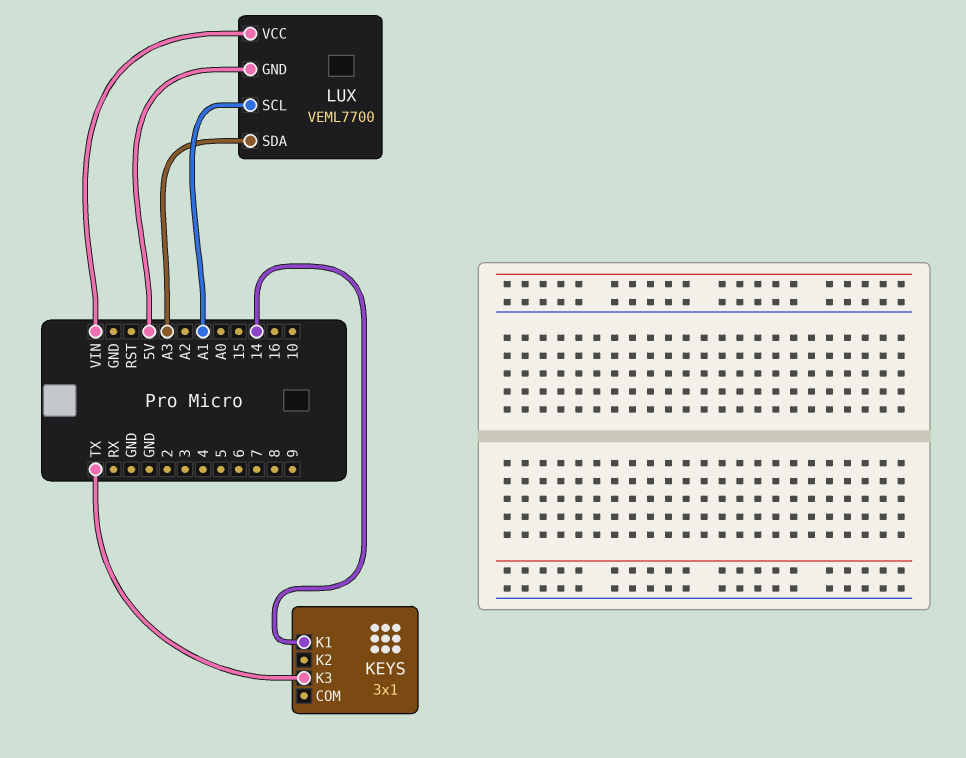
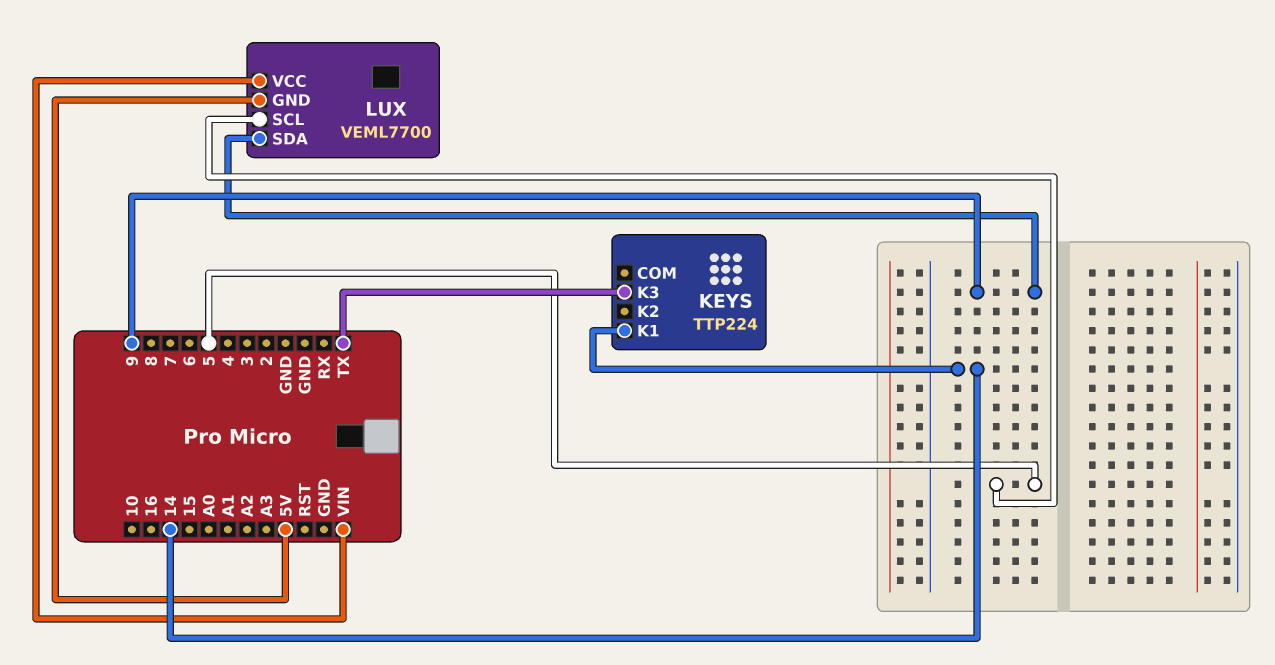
KEYS: 3x1 -> TTP224
LUX pin SCL: A1 -> 5
LUX pin SDA: A3 -> 9

